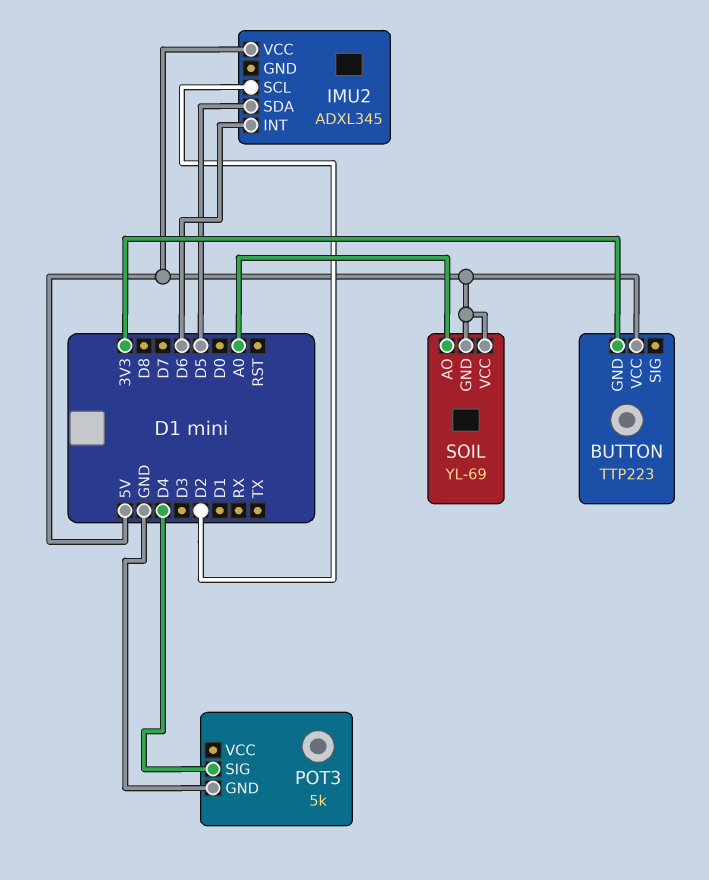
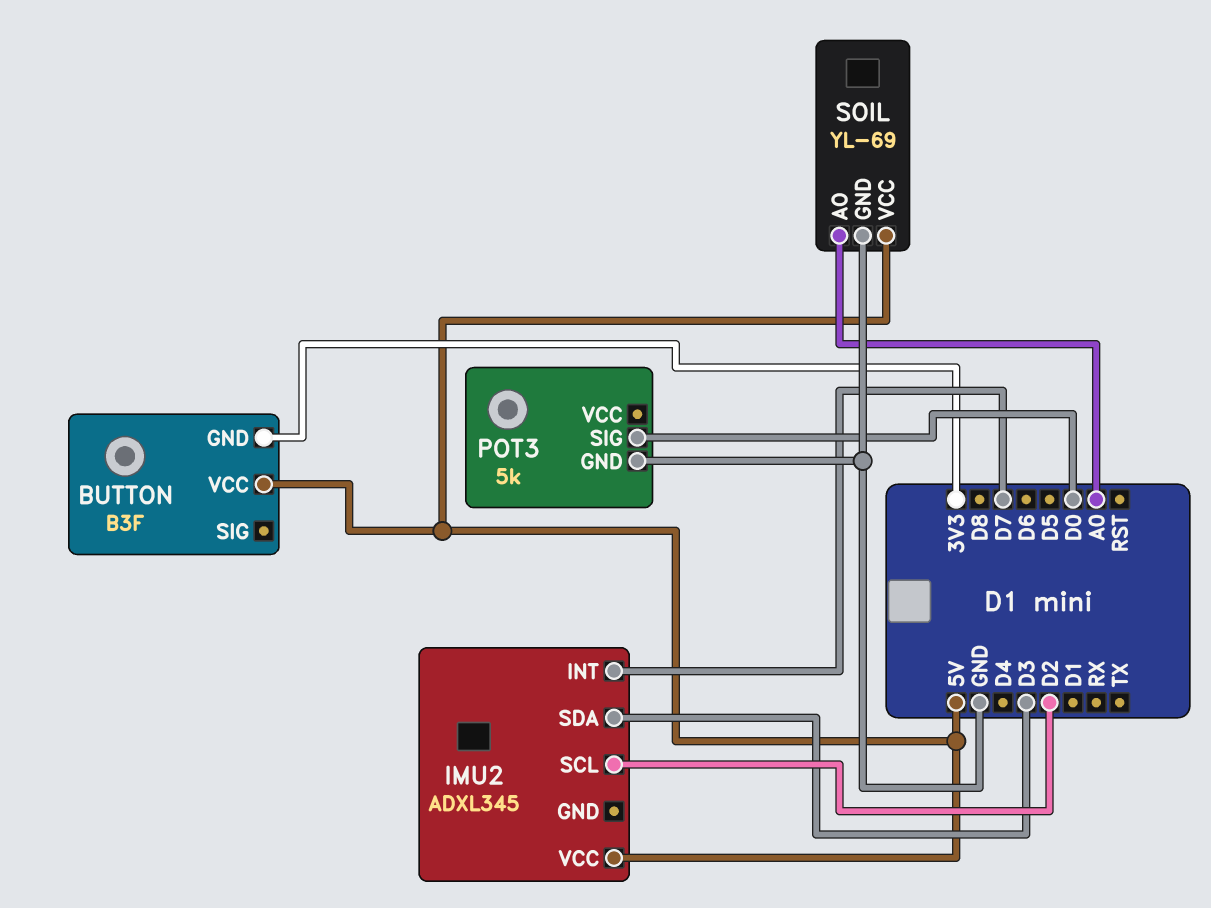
BUTTON: TTP223 -> B3F
IMU2 pin INT: D6 -> D7
IMU2 pin SDA: D5 -> D3
POT3 pin SIG: D4 -> D0
SOIL pin GND: 5V -> GND

